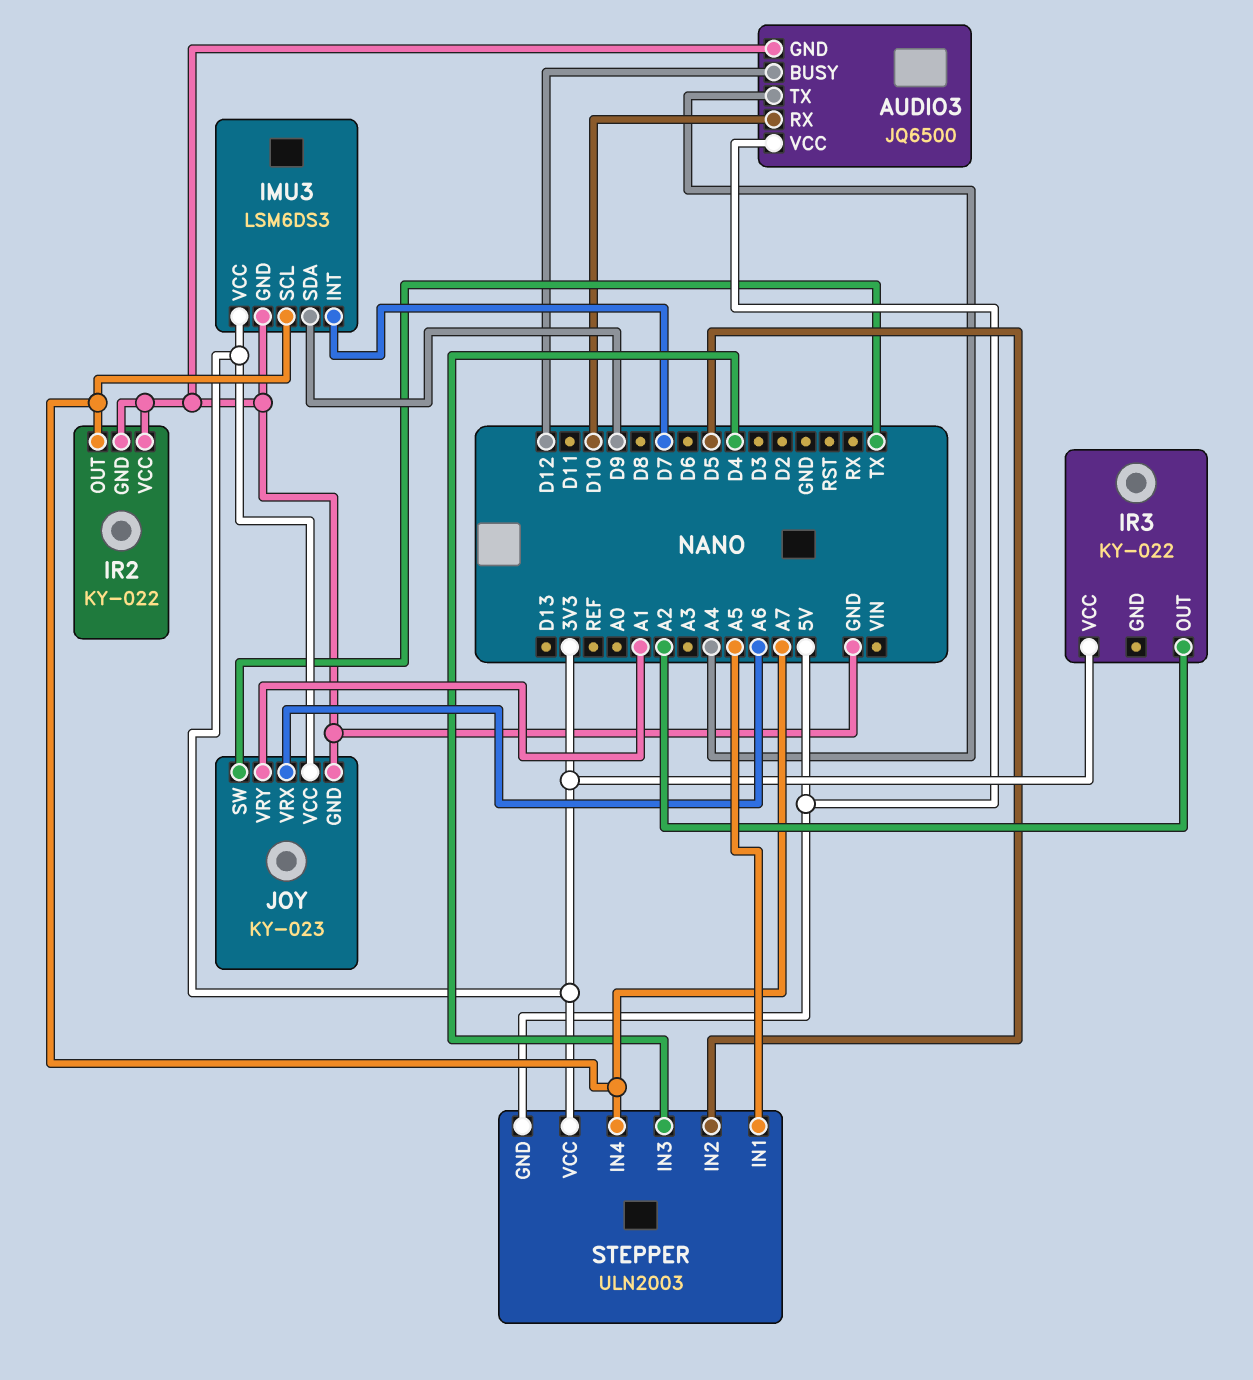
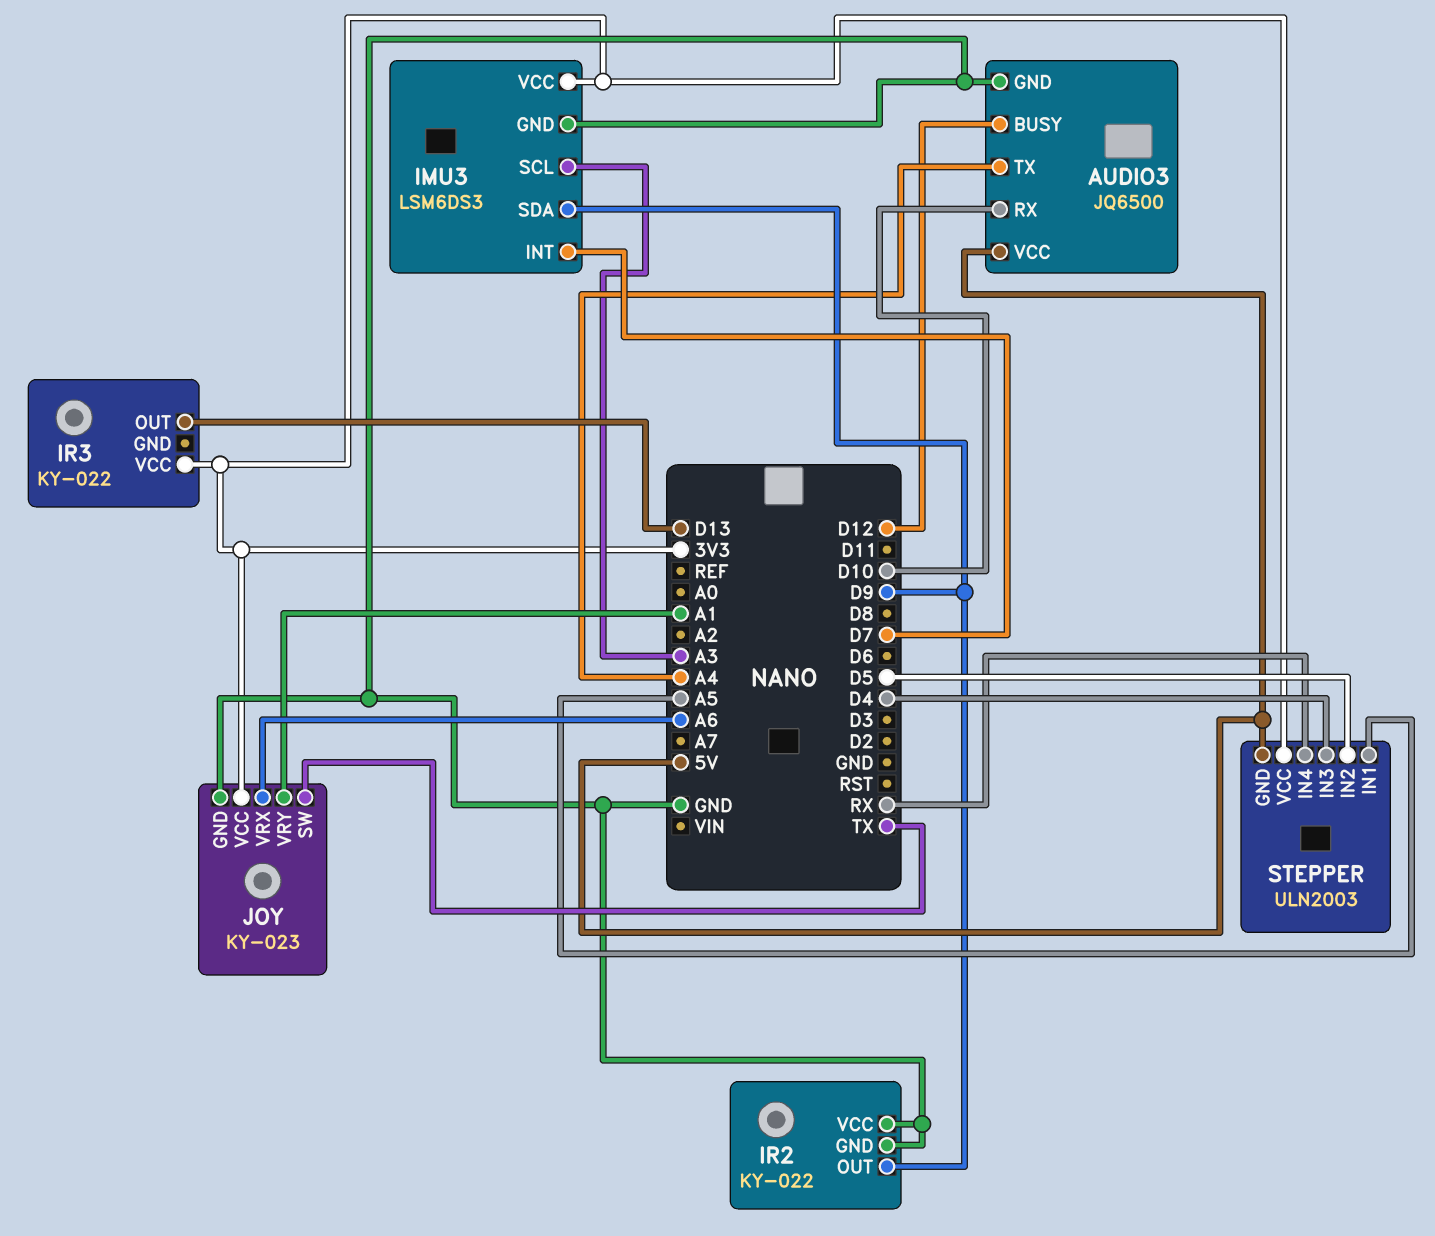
IMU3 pin SCL: A7 -> A3
IR2 pin OUT: A7 -> D9
IR3 pin OUT: A2 -> D13
STEPPER pin IN4: A7 -> RX

